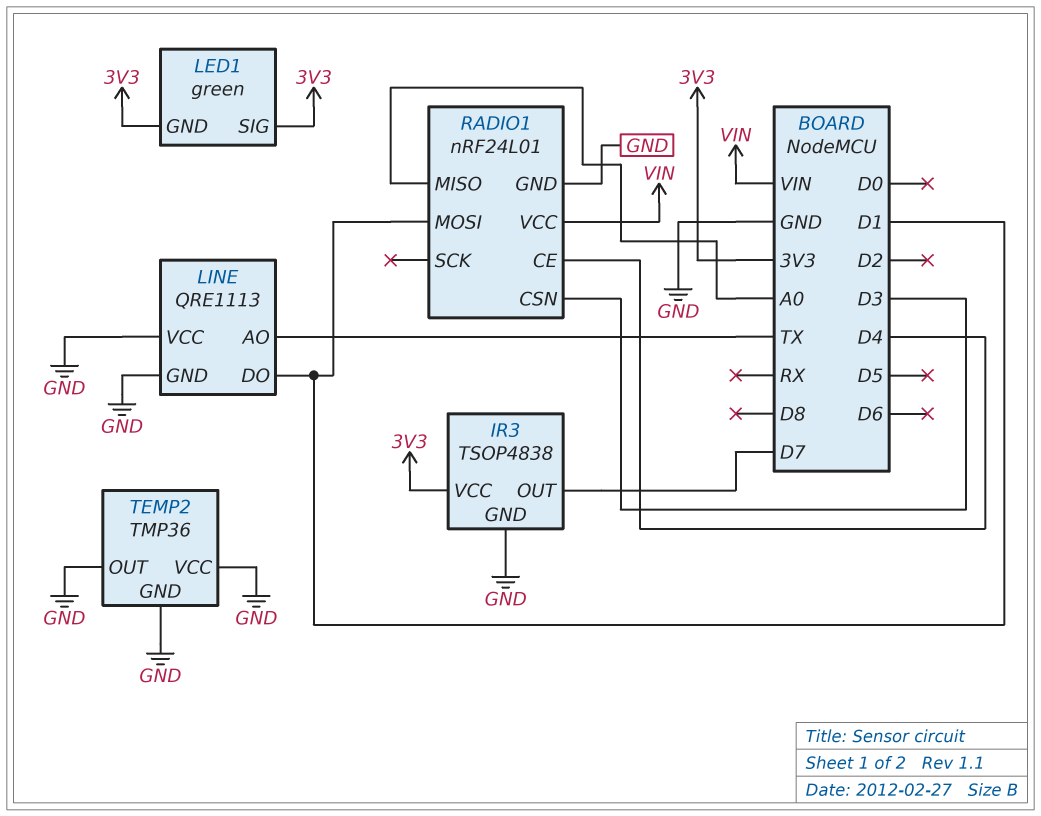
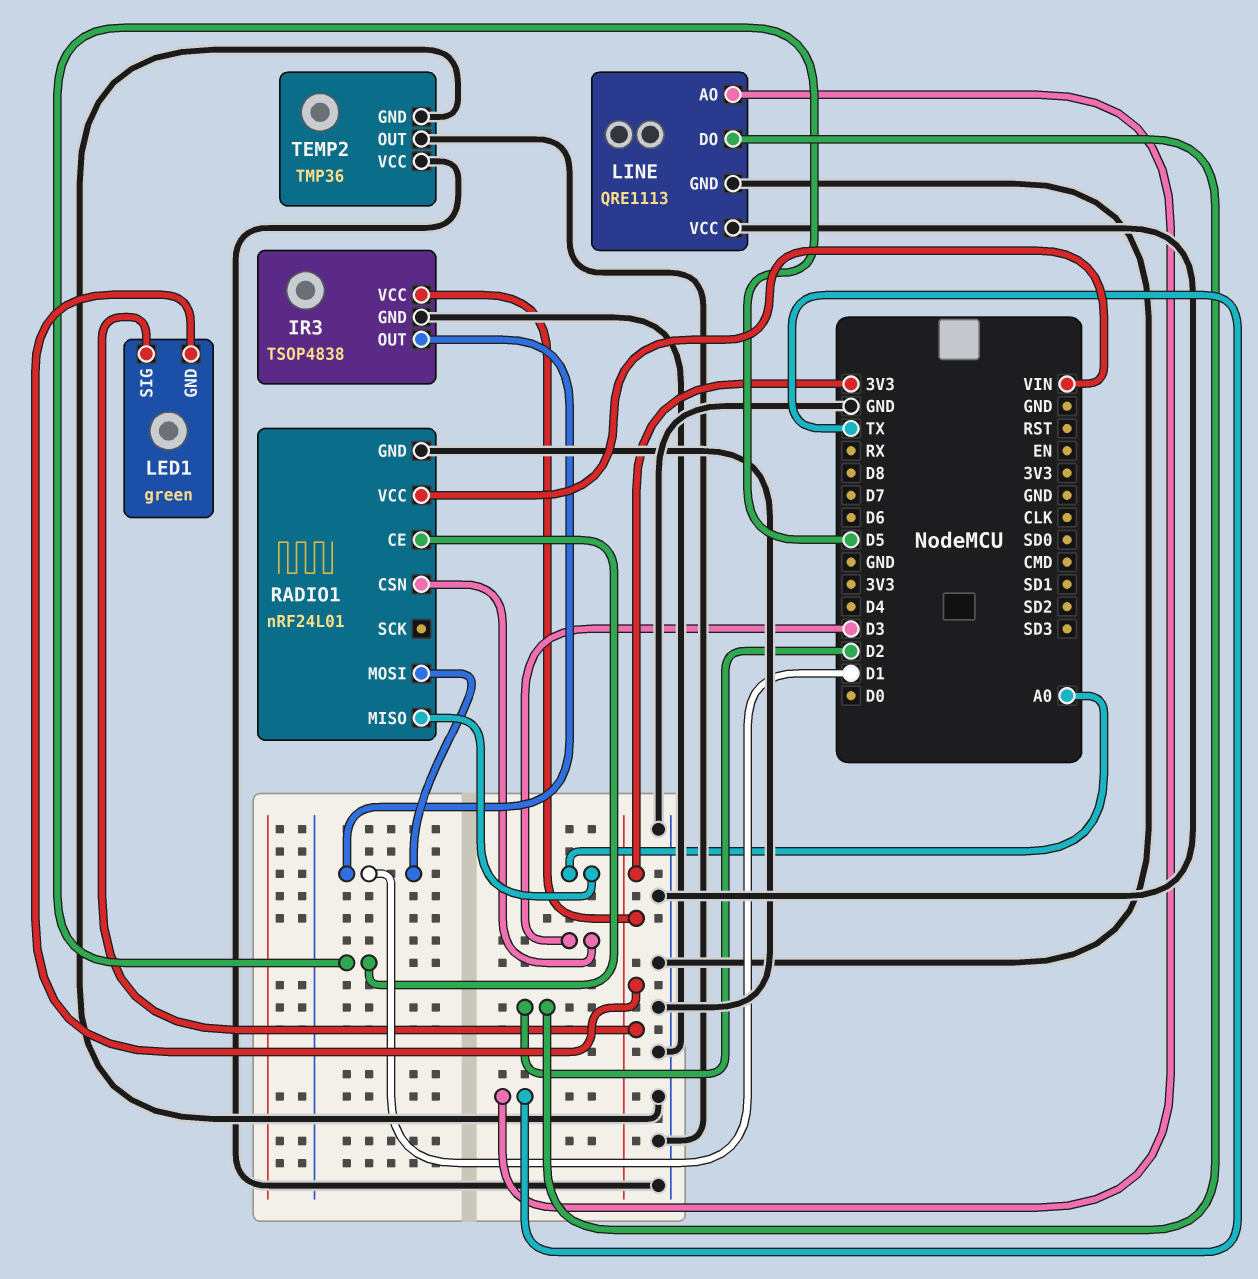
IR3 pin OUT: D7 -> D1
LINE pin DO: D1 -> D2
RADIO1 pin CE: D4 -> D5

